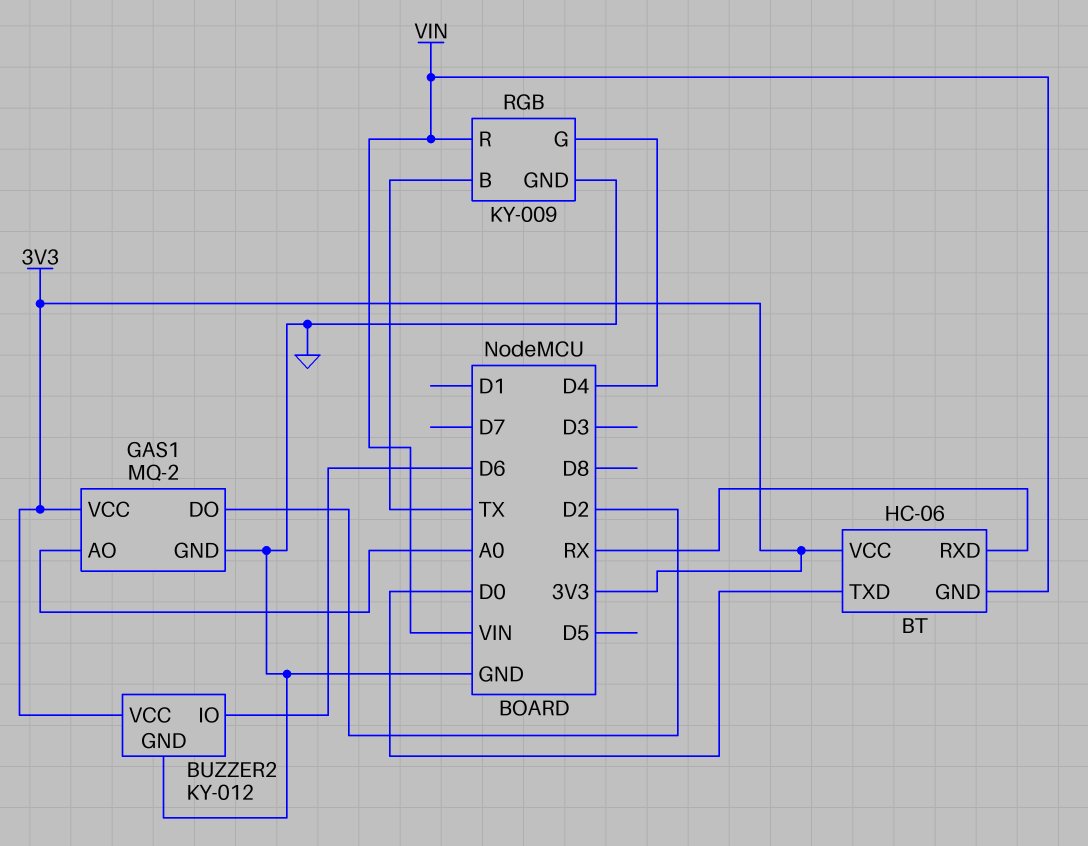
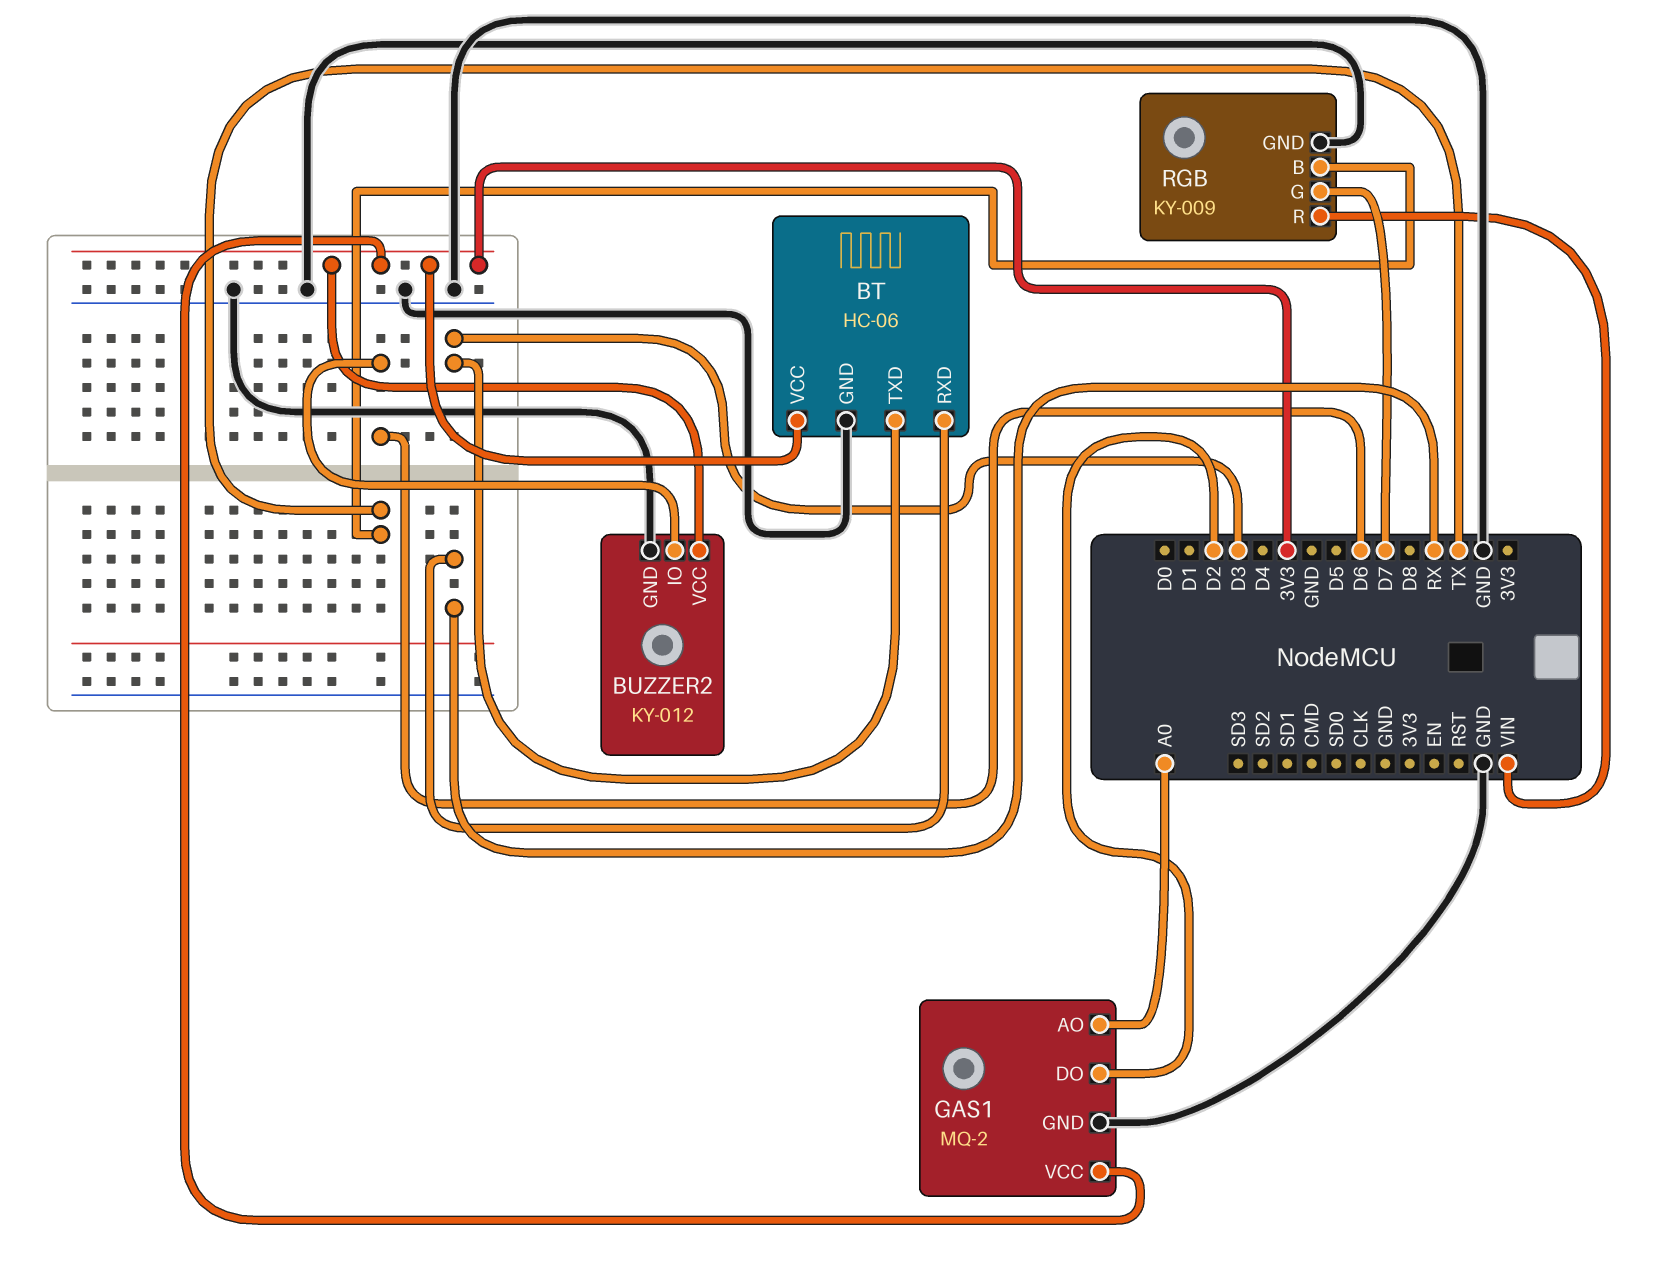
BT pin GND: VIN -> GND
BT pin TXD: D0 -> D3
RGB pin G: D4 -> D7

